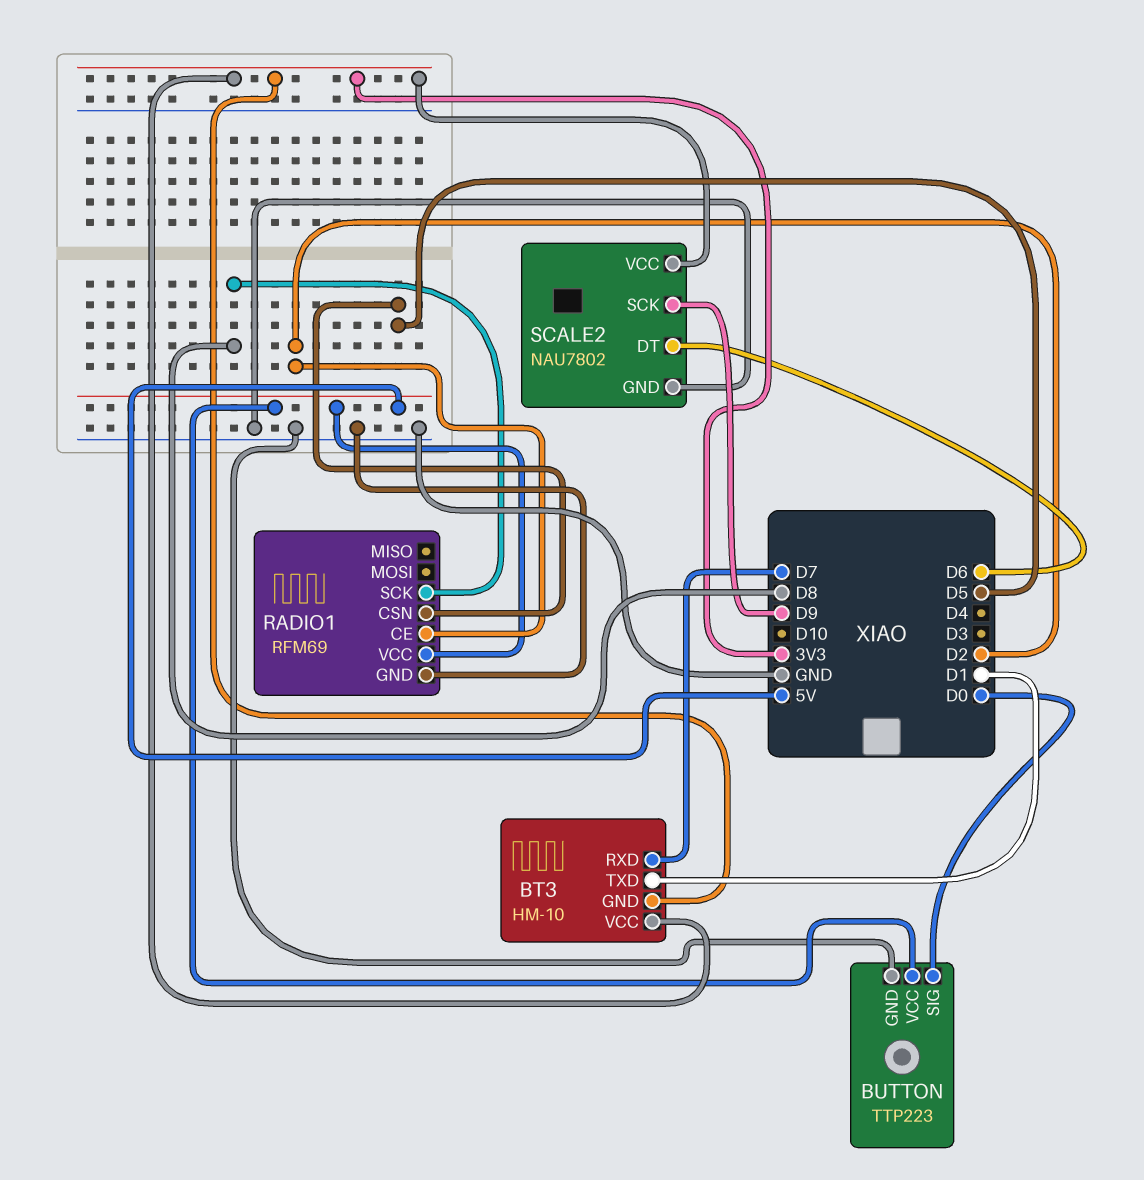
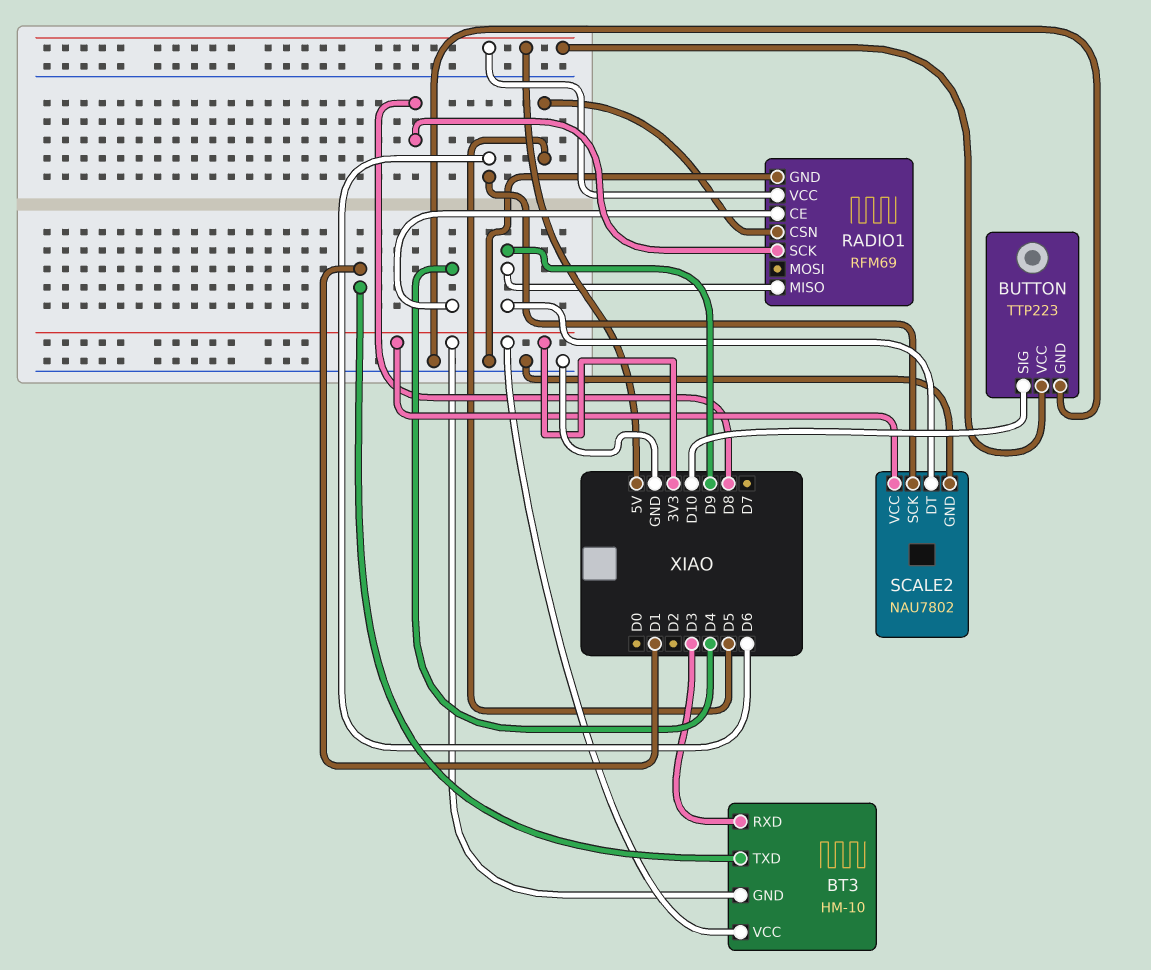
BT3 pin RXD: D7 -> D3
BUTTON pin SIG: D0 -> D10
RADIO1 pin CE: D2 -> D4
RADIO1 pin MISO: none -> D9
SCALE2 pin DT: D6 -> D9
SCALE2 pin SCK: D9 -> D6

